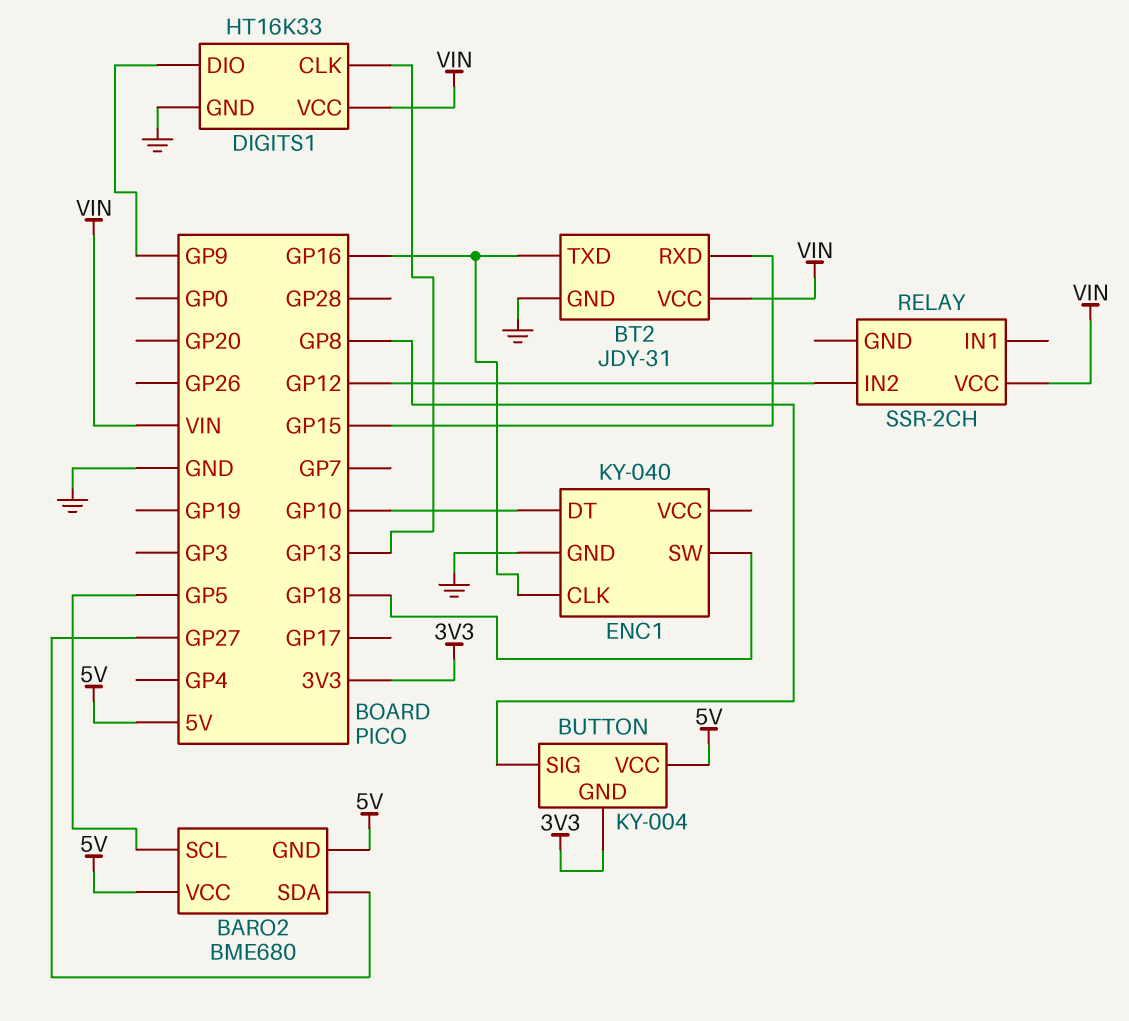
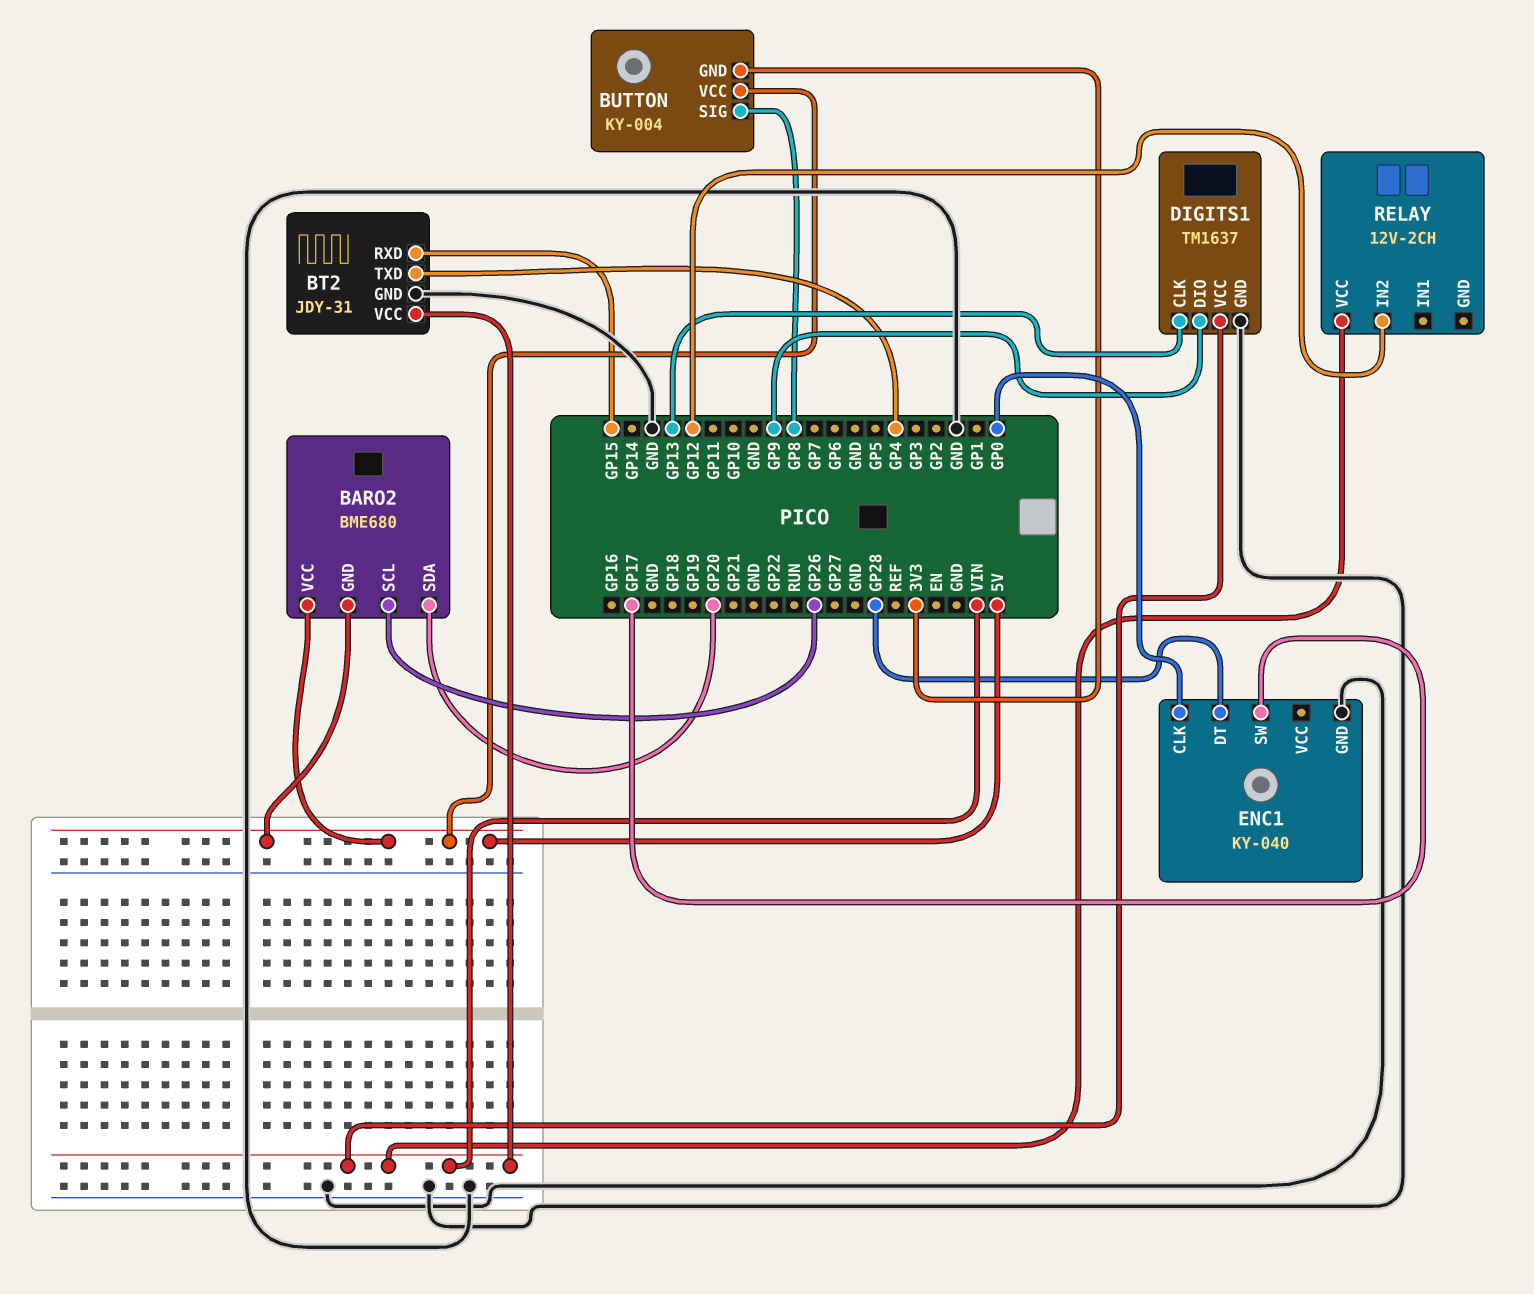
BARO2 pin SCL: GP5 -> GP26
BARO2 pin SDA: GP27 -> GP20
BT2 pin TXD: GP16 -> GP4
DIGITS1: HT16K33 -> TM1637
ENC1 pin CLK: GP16 -> GP0
ENC1 pin DT: GP10 -> GP28
ENC1 pin SW: GP18 -> GP17
RELAY: SSR-2CH -> 12V-2CH

